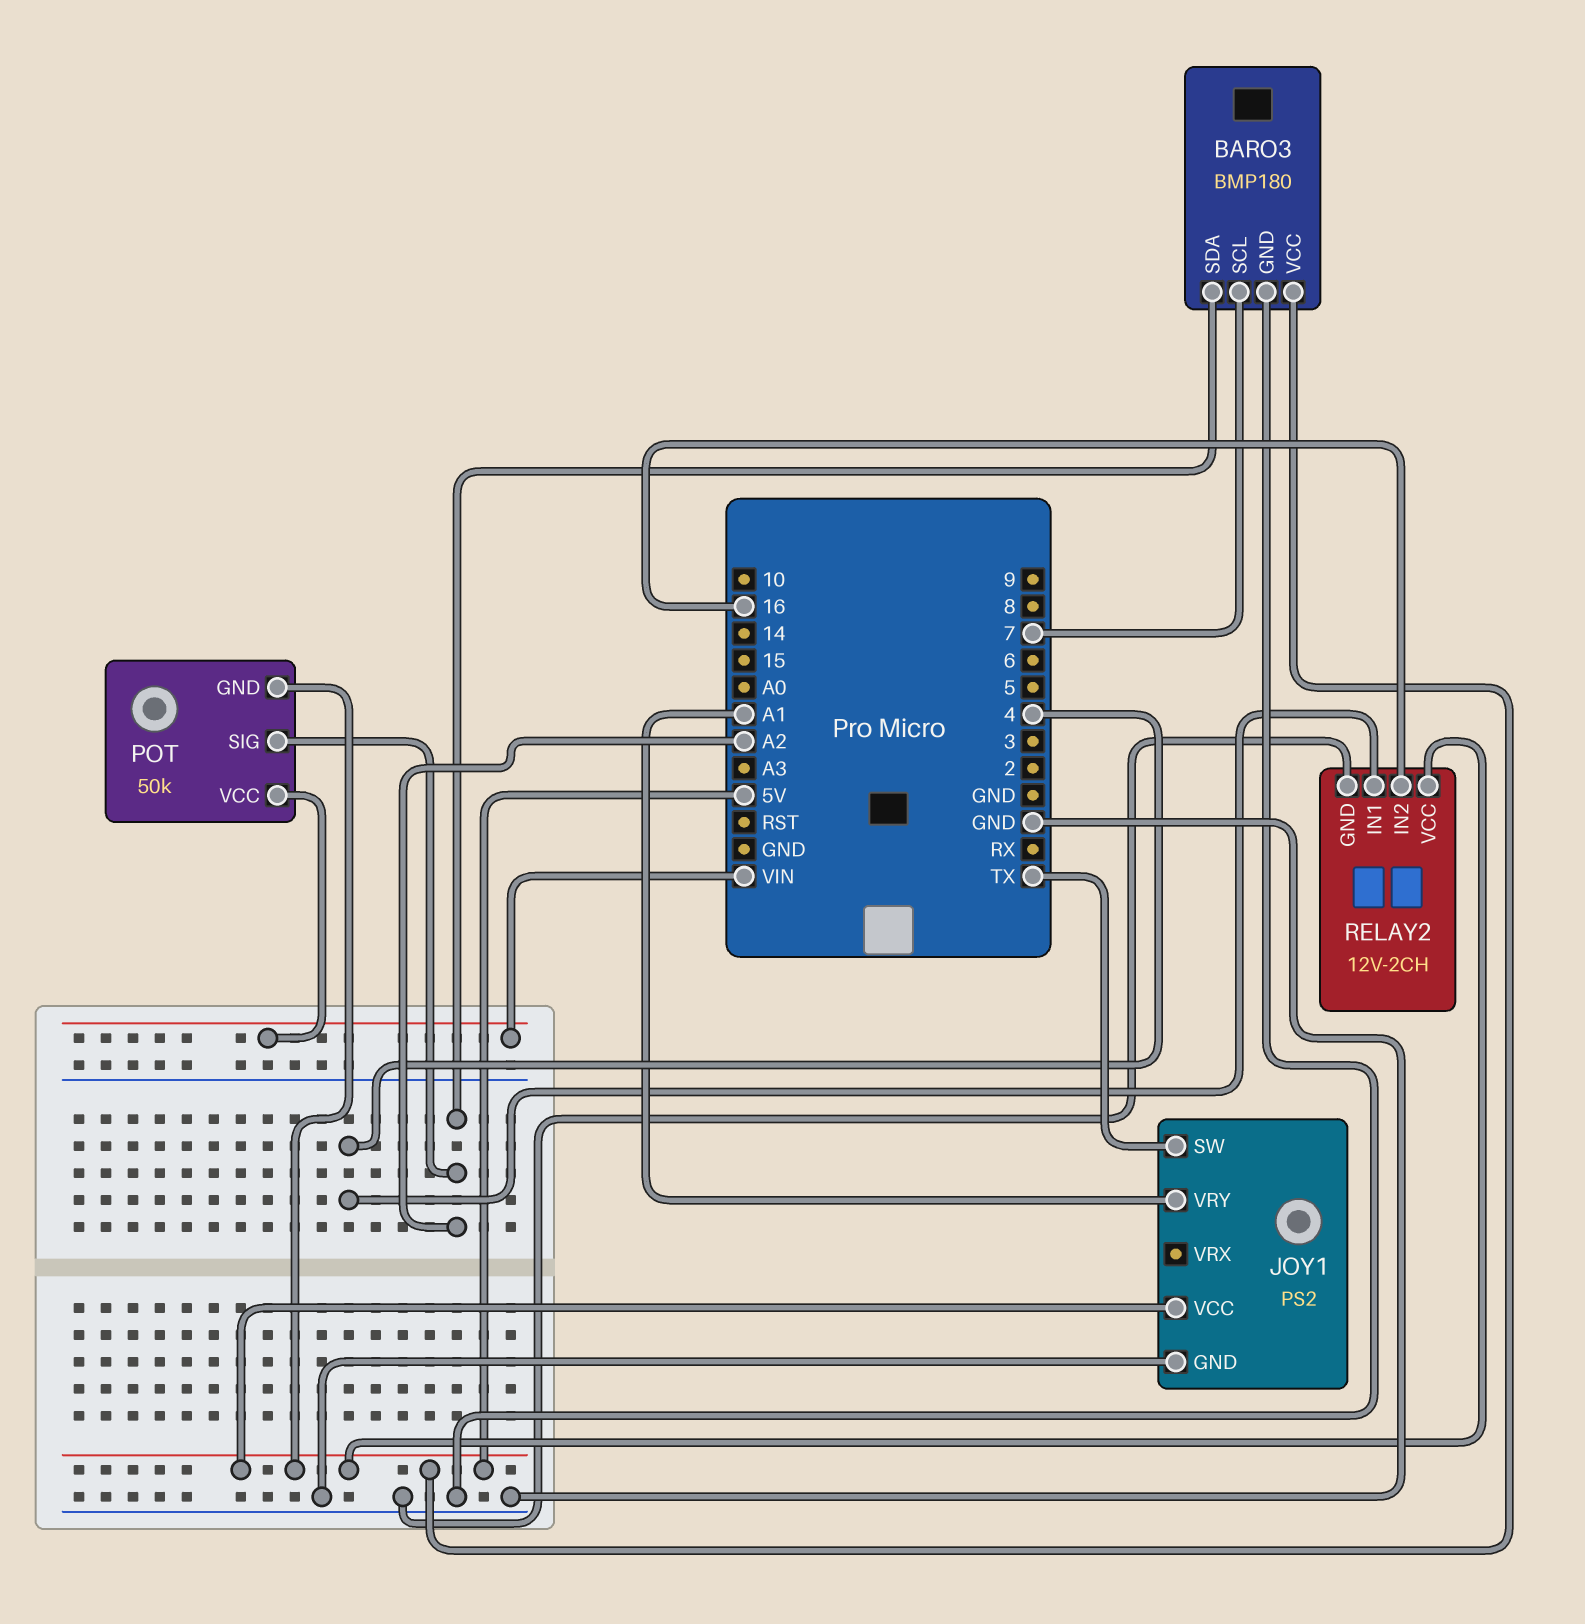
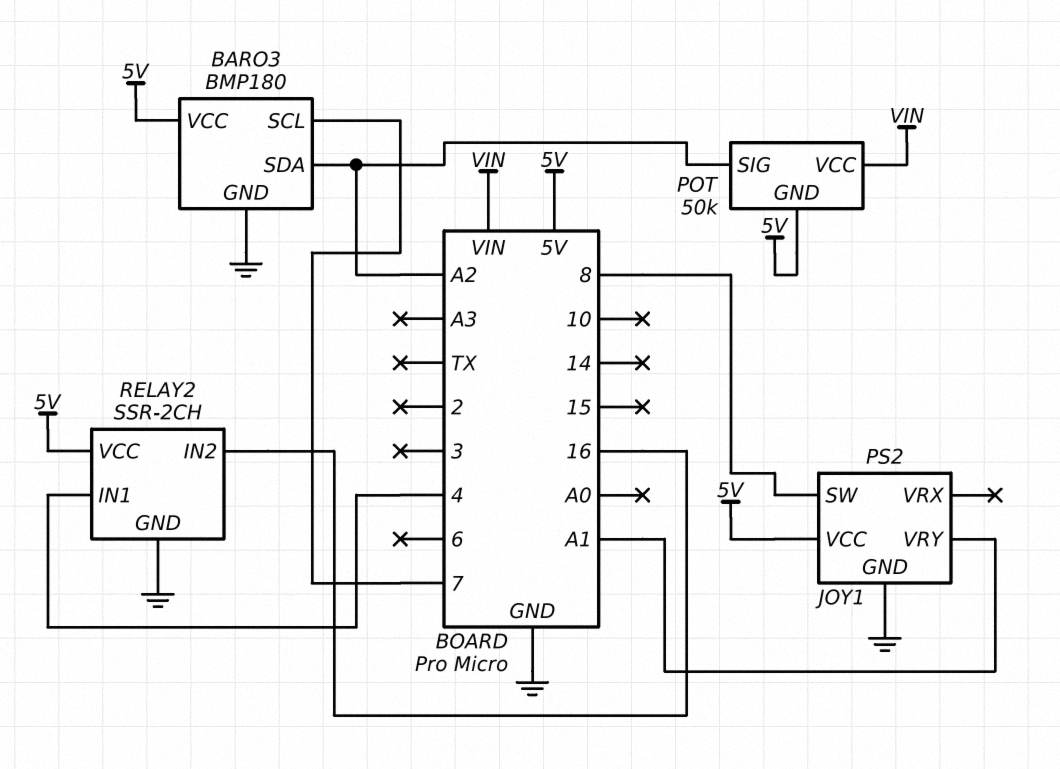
JOY1 pin SW: TX -> 8
RELAY2: 12V-2CH -> SSR-2CH

